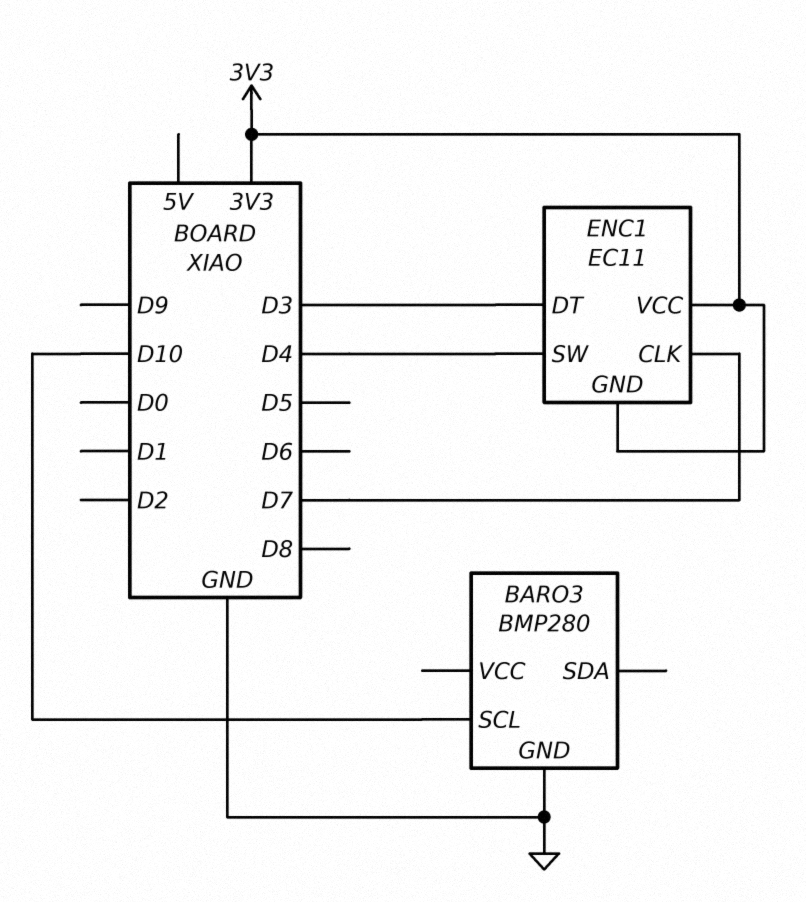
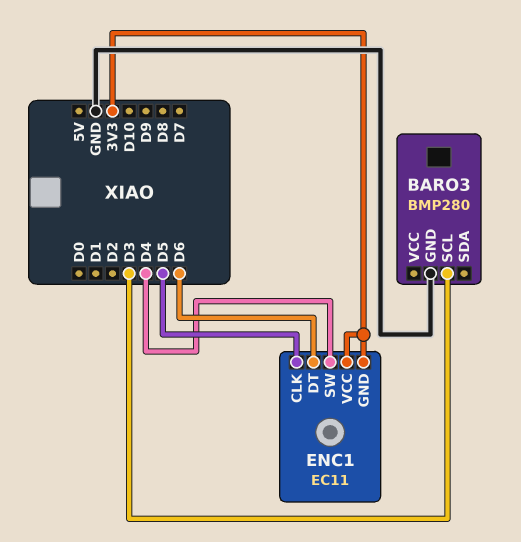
BARO3 pin SCL: D10 -> D3
ENC1 pin CLK: D7 -> D5
ENC1 pin DT: D3 -> D6

